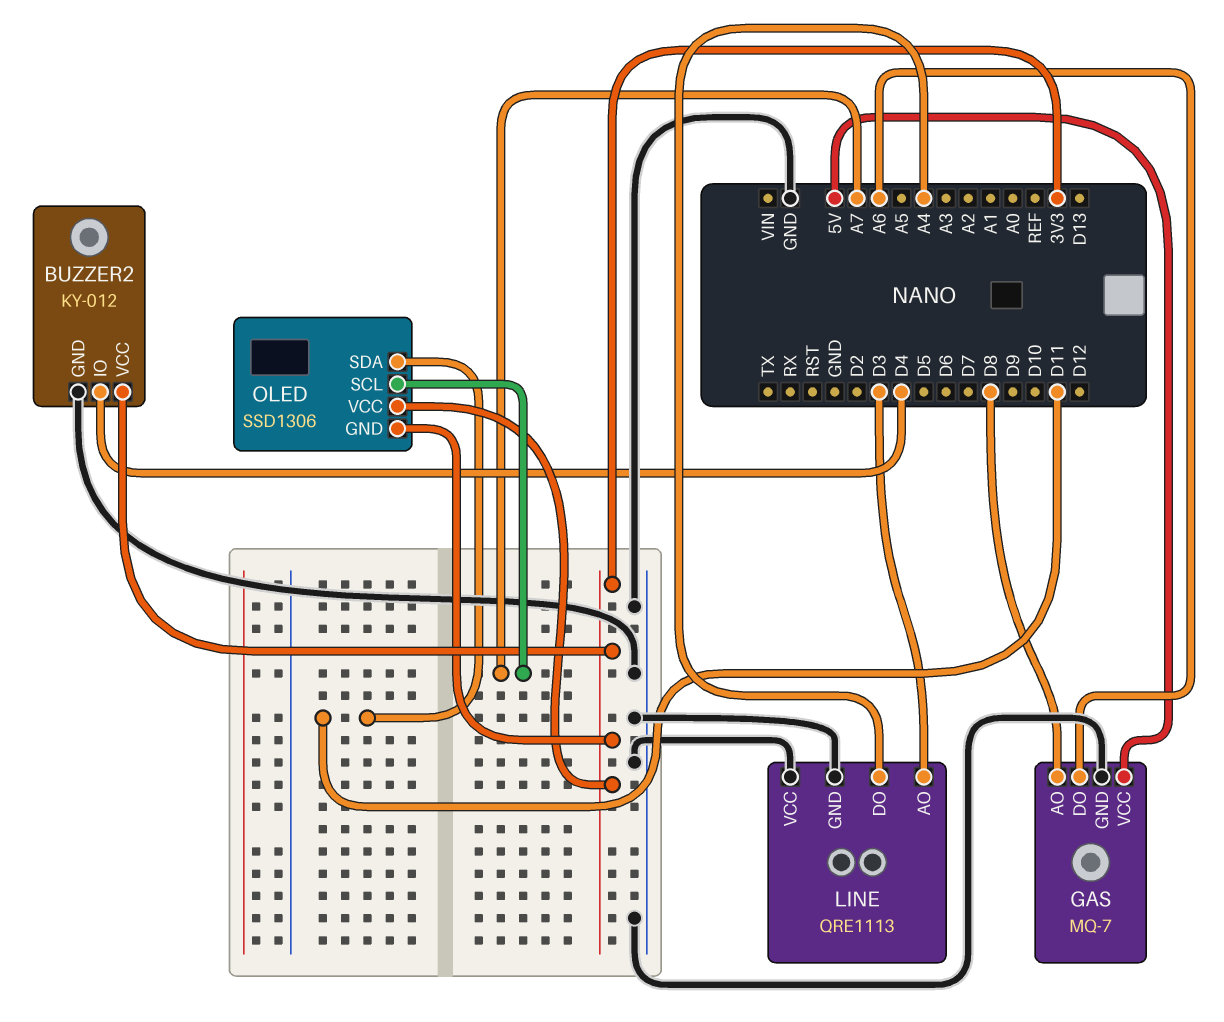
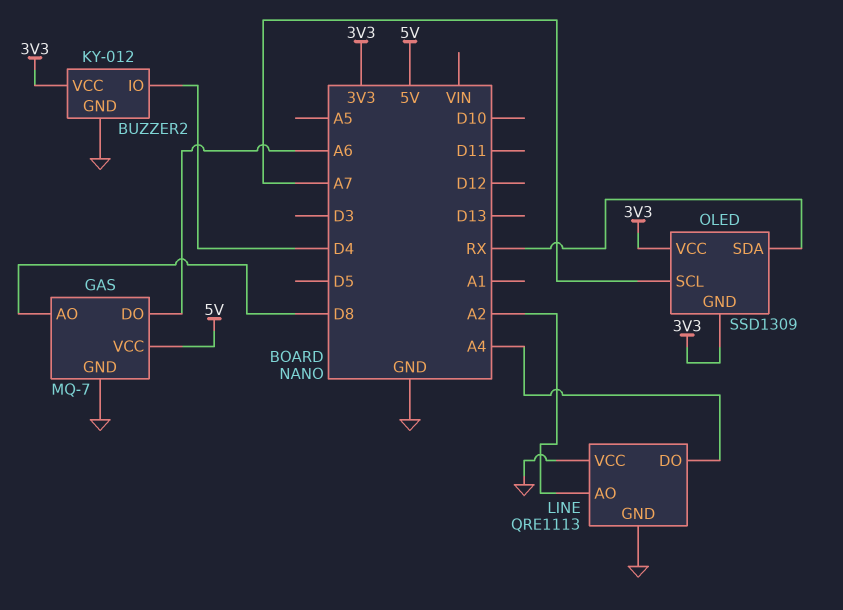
LINE pin AO: D3 -> A2
OLED: SSD1306 -> SSD1309
OLED pin SDA: D11 -> RX

